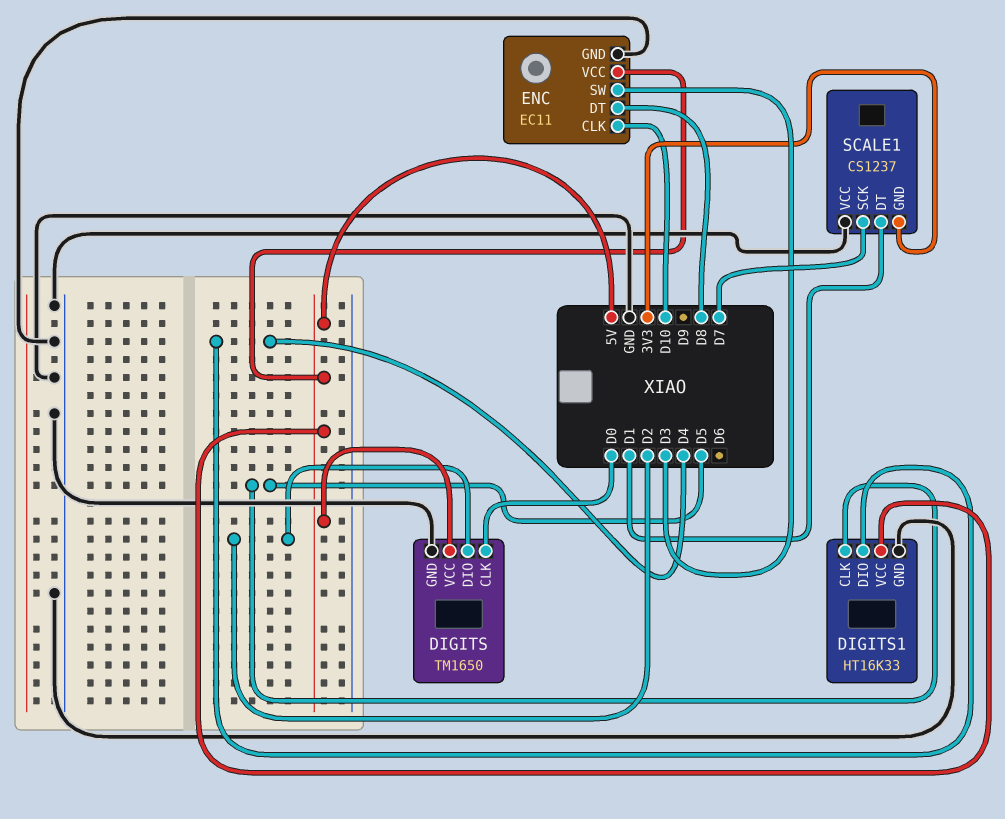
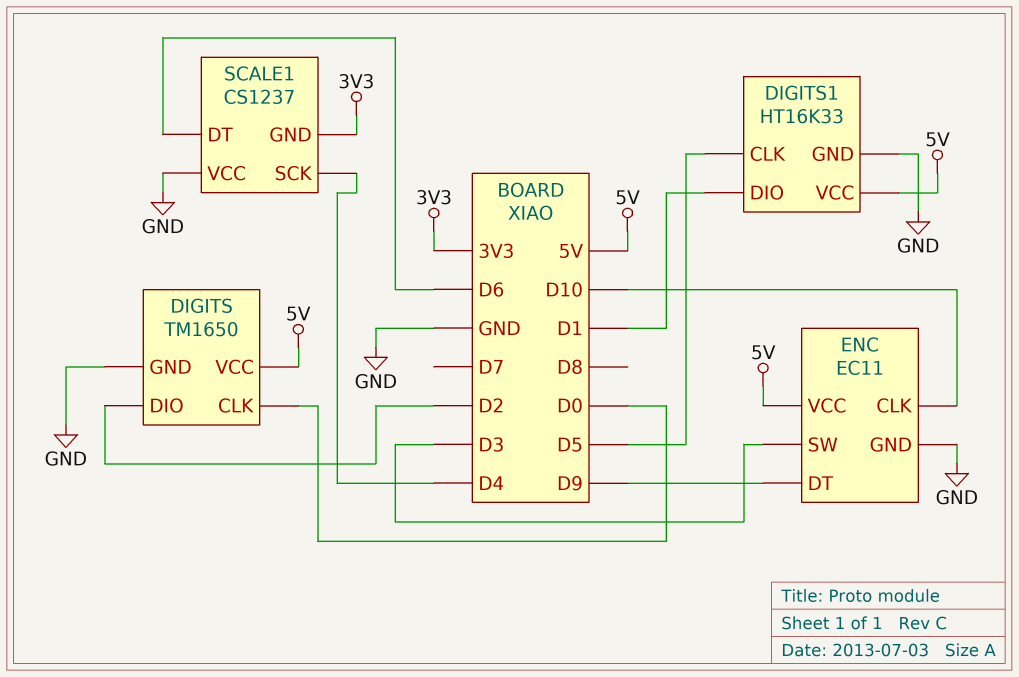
DIGITS1 pin DIO: D4 -> D1
ENC pin DT: D8 -> D9
SCALE1 pin DT: D1 -> D6
SCALE1 pin SCK: D7 -> D4

